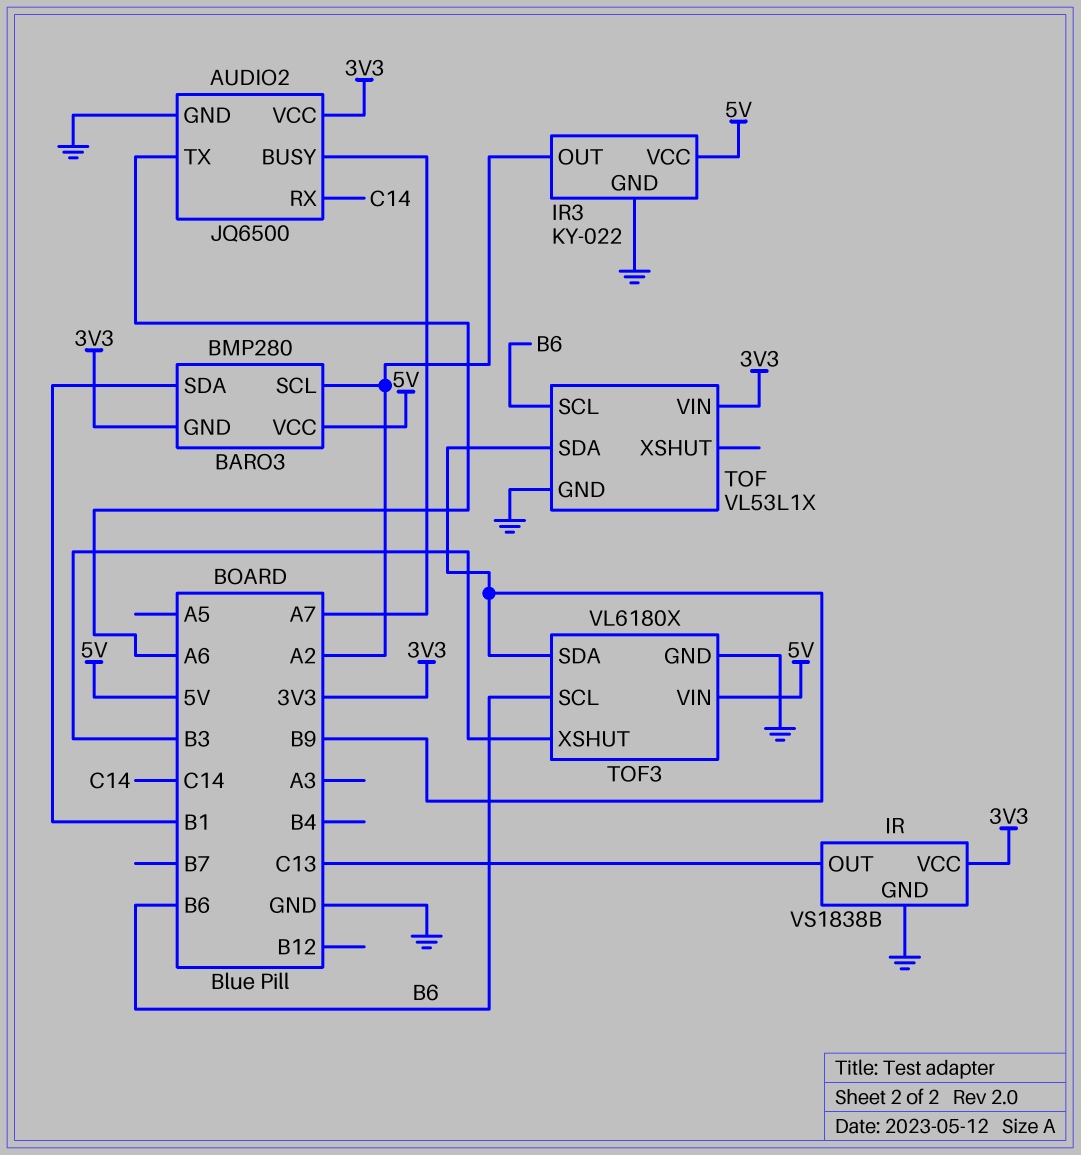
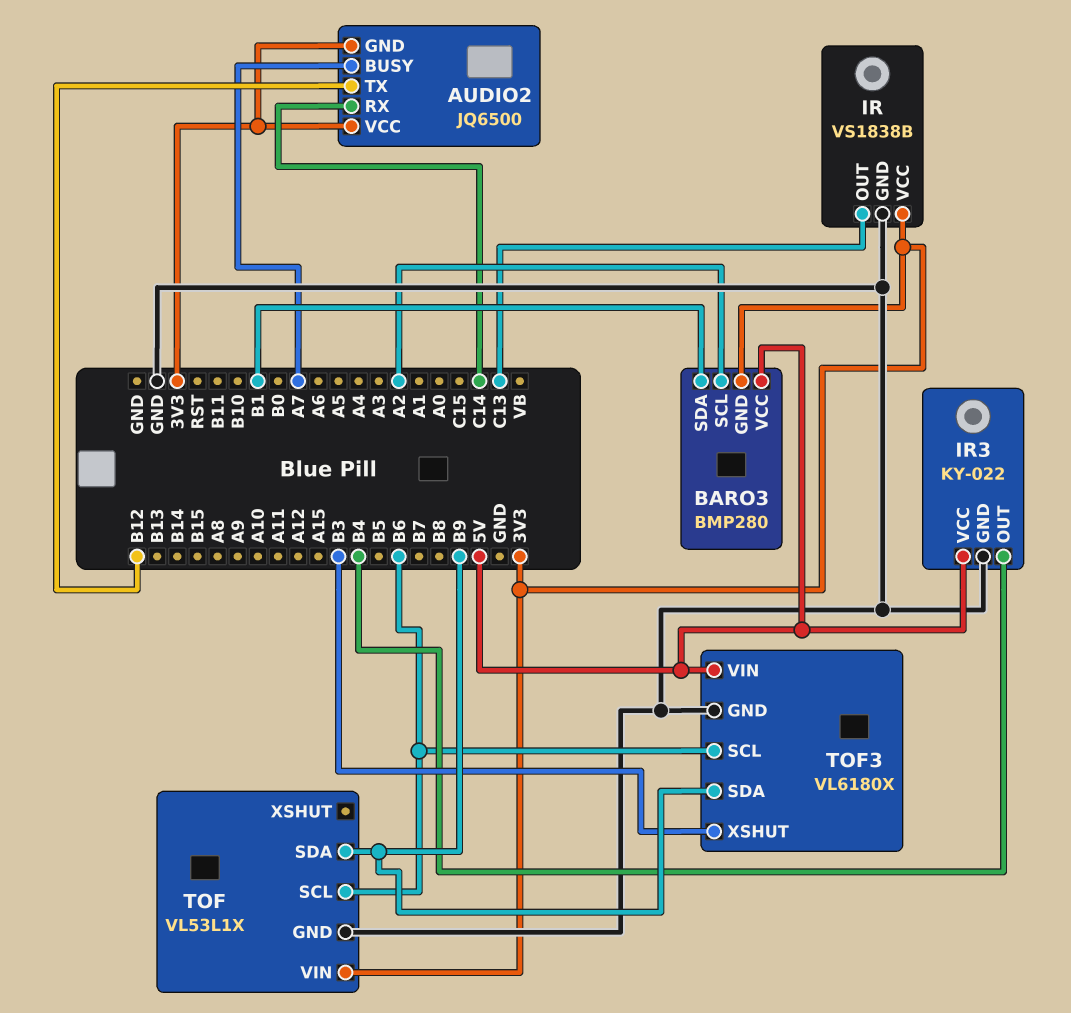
AUDIO2 pin GND: GND -> 3V3
AUDIO2 pin TX: A6 -> B12
IR3 pin OUT: A2 -> B4

